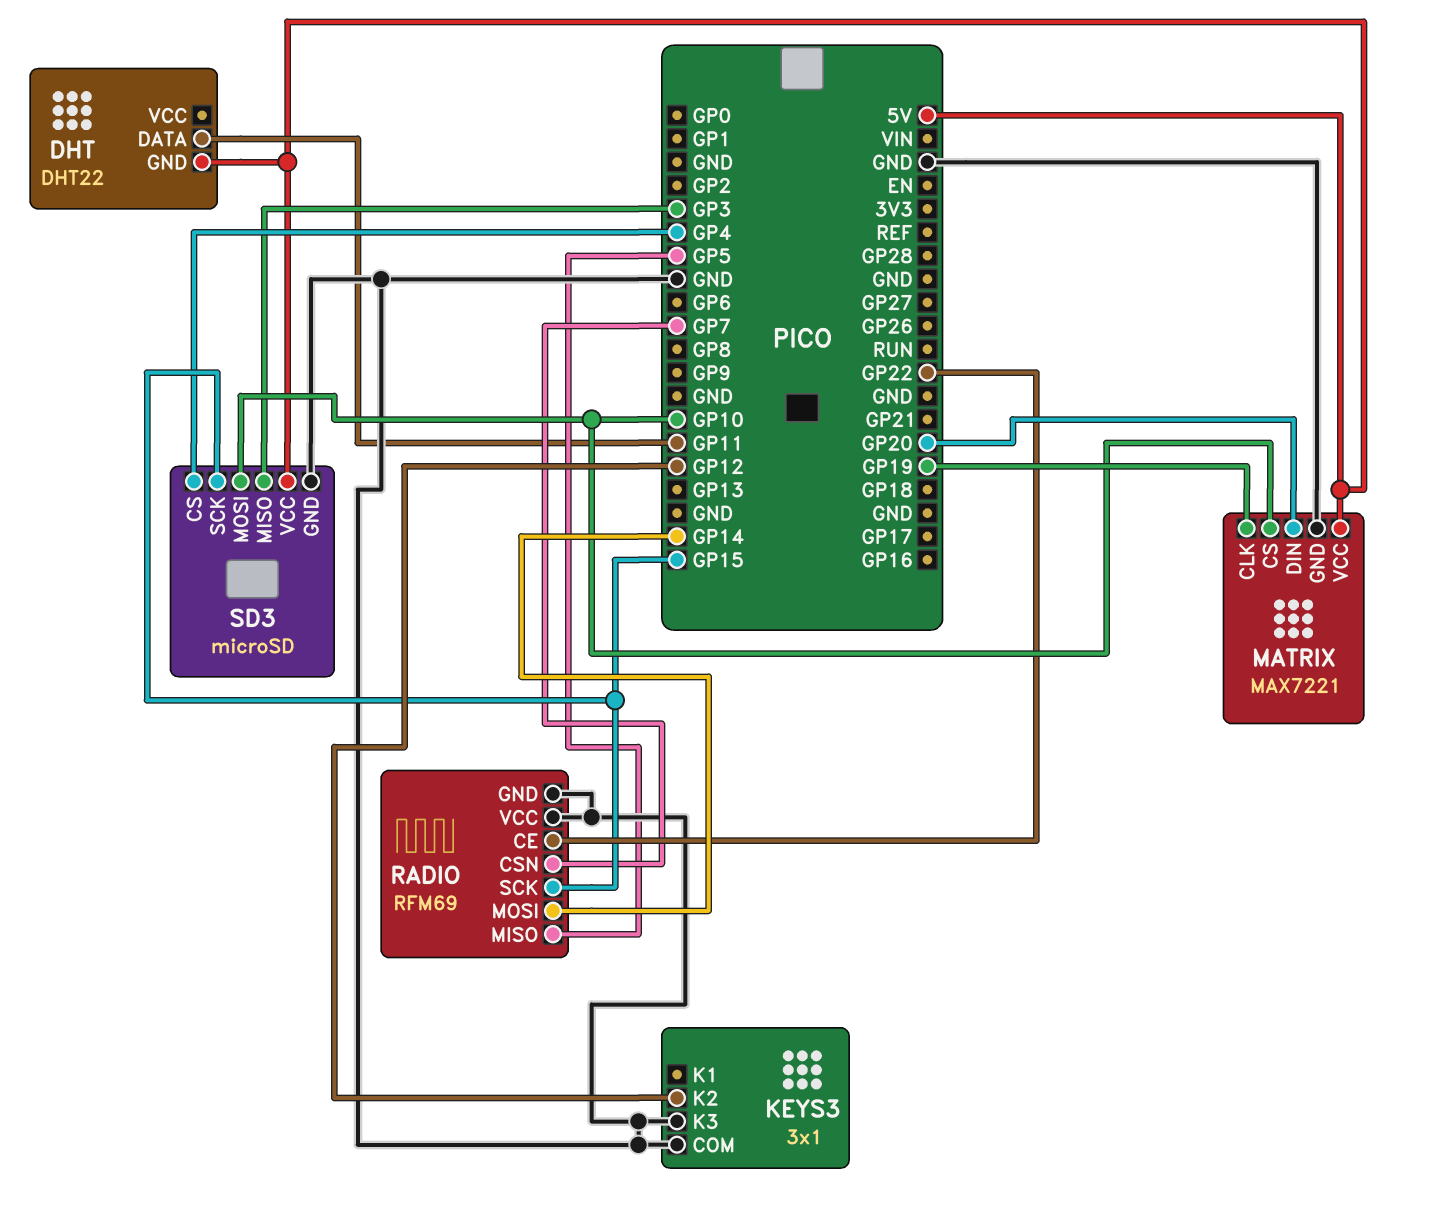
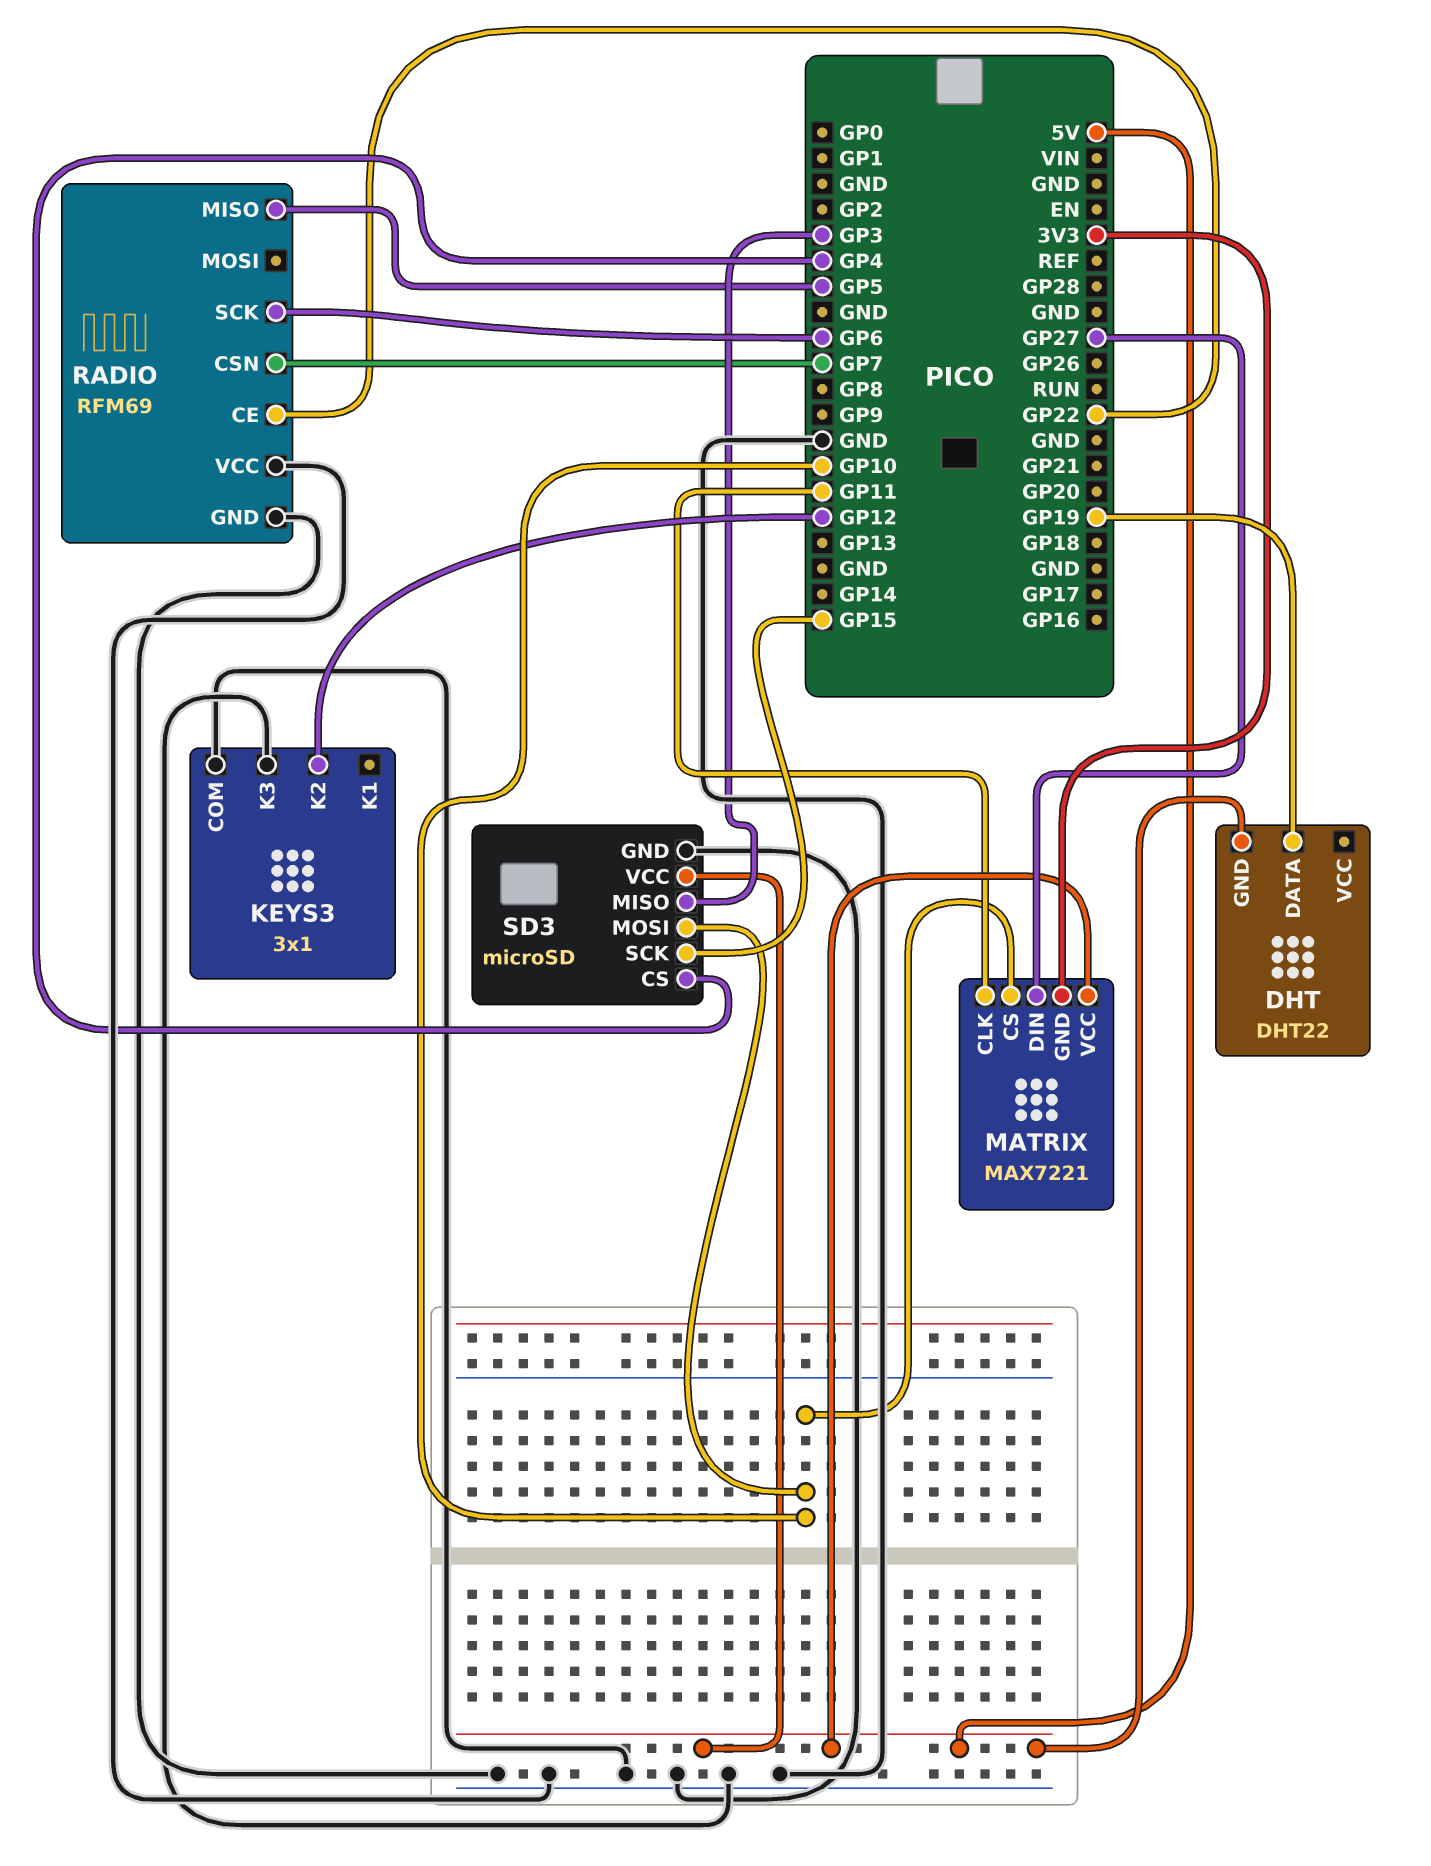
DHT pin DATA: GP11 -> GP19
MATRIX pin CLK: GP19 -> GP11
MATRIX pin DIN: GP20 -> GP27
MATRIX pin GND: GND -> 3V3
RADIO pin MOSI: GP14 -> none
RADIO pin SCK: GP15 -> GP6

